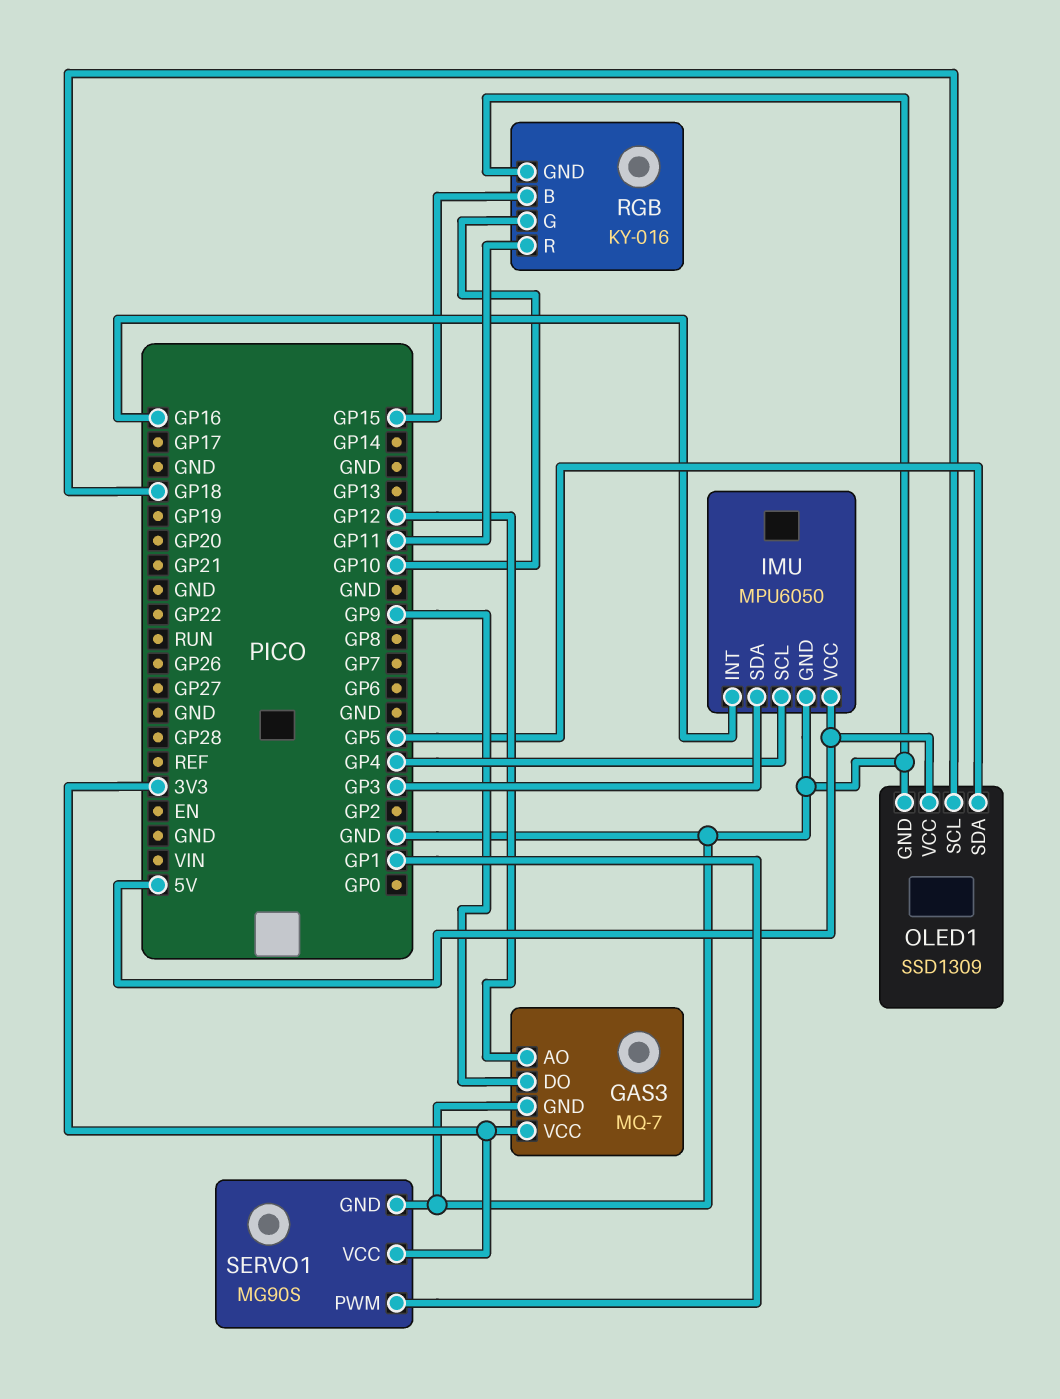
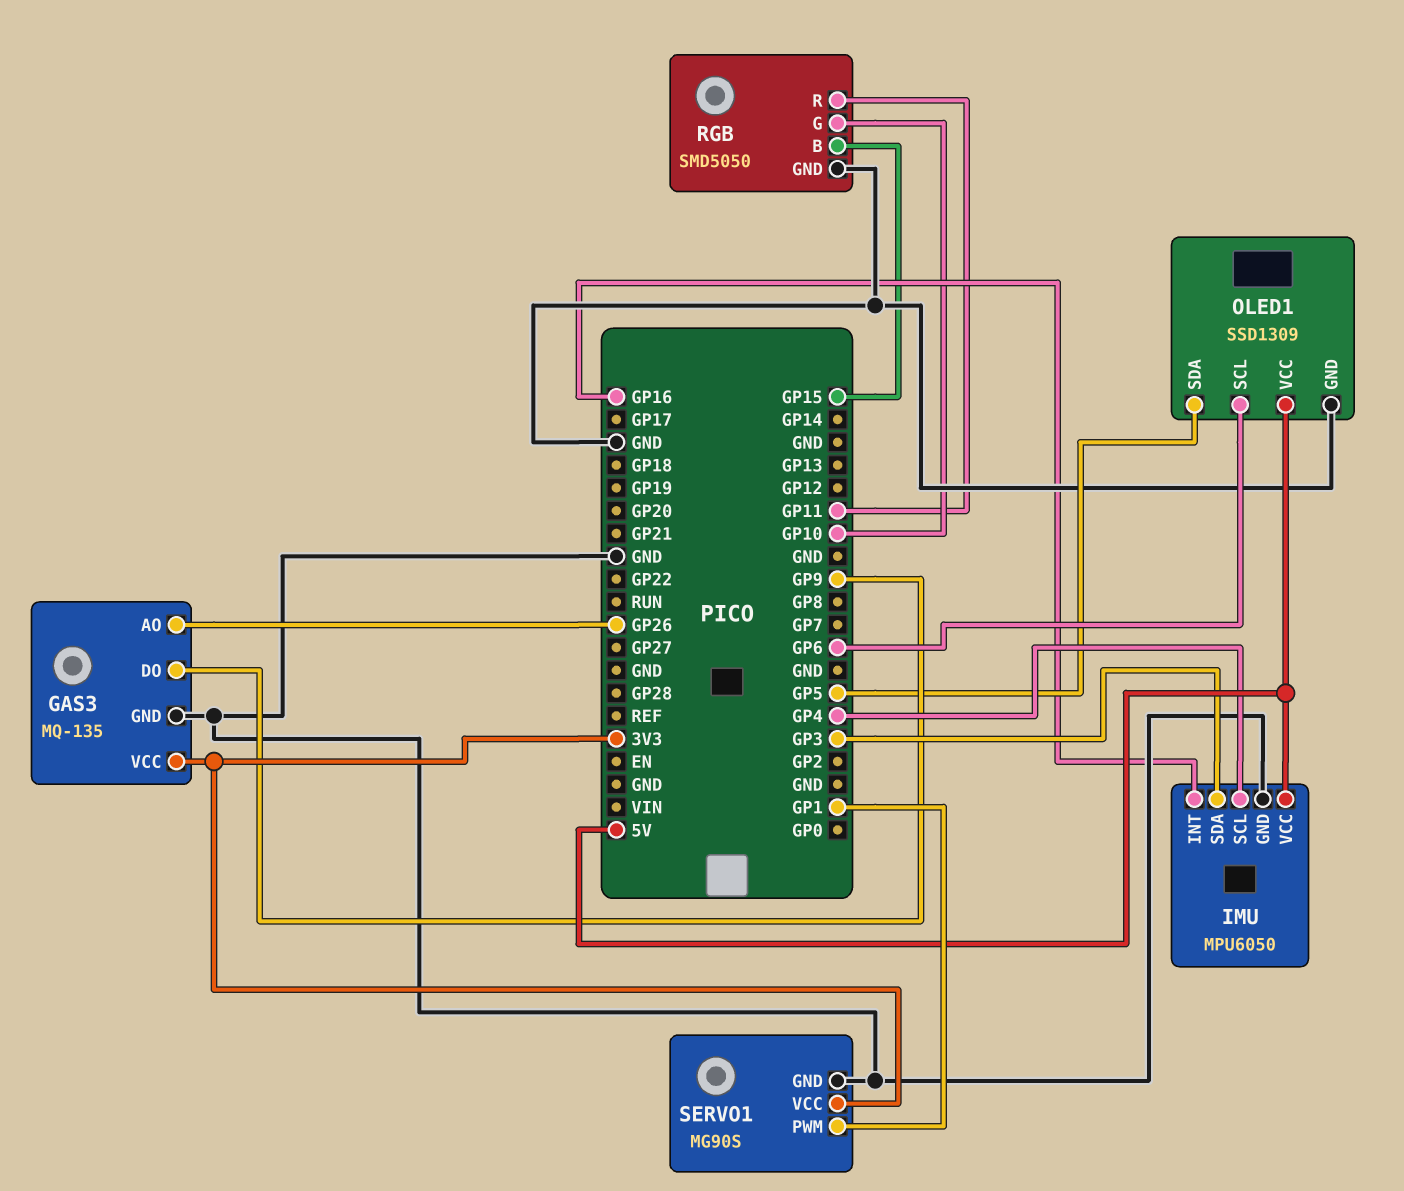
GAS3: MQ-7 -> MQ-135
GAS3 pin AO: GP12 -> GP26
OLED1 pin SCL: GP18 -> GP6
RGB: KY-016 -> SMD5050

